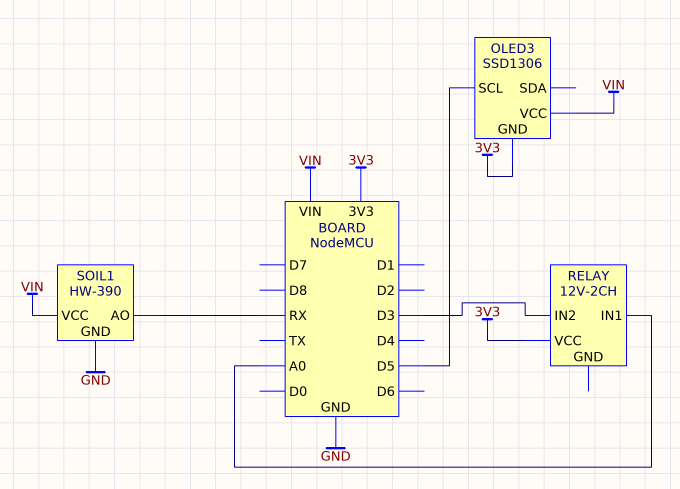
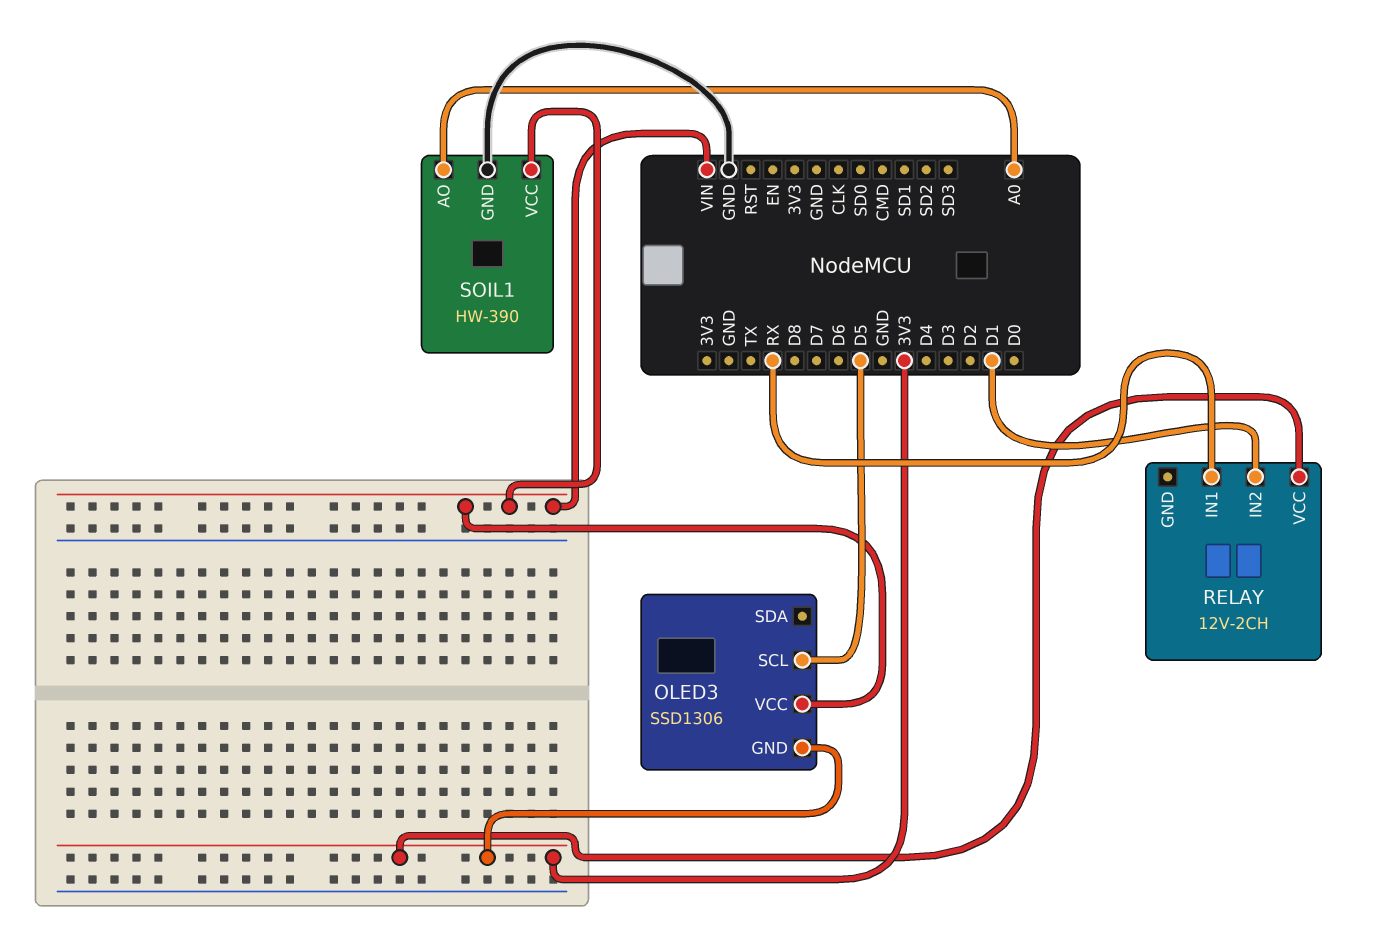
RELAY pin IN1: A0 -> RX
RELAY pin IN2: D3 -> D1
SOIL1 pin AO: RX -> A0

